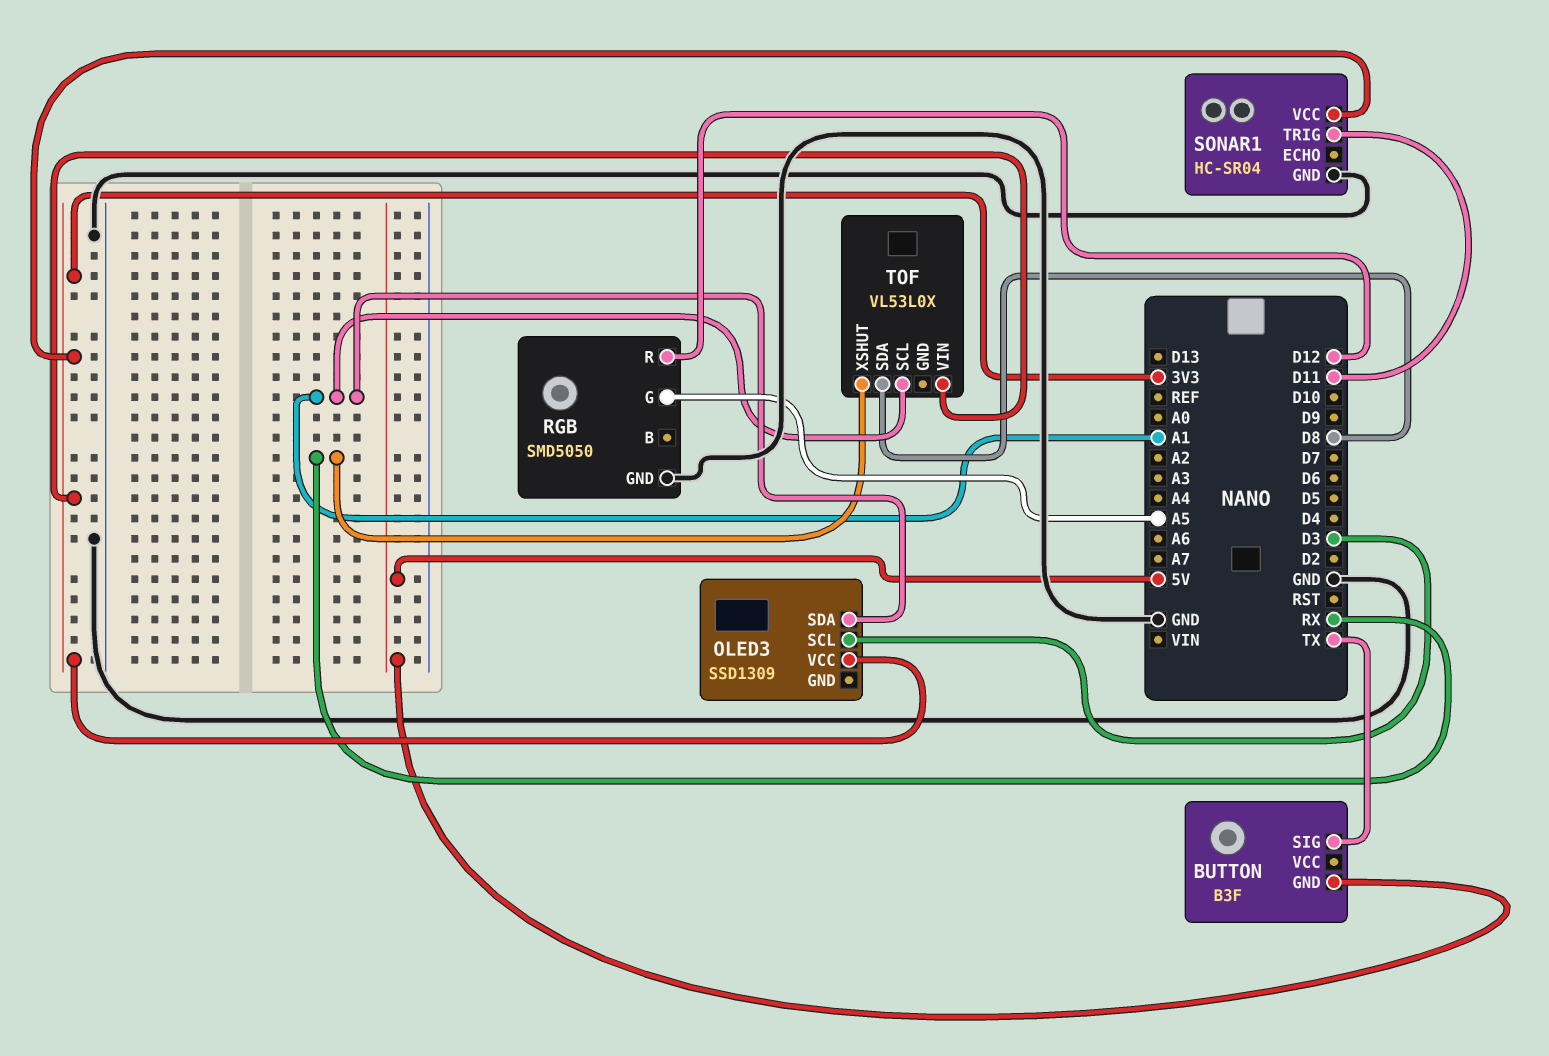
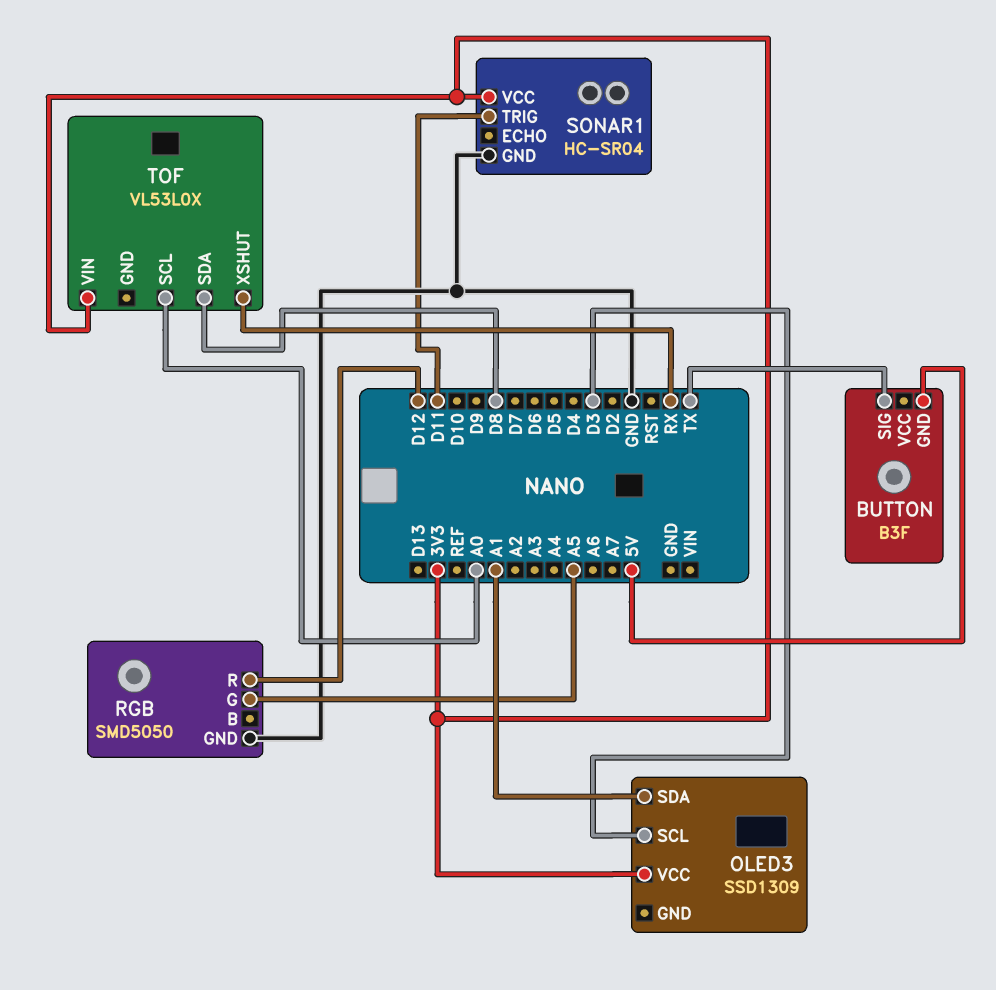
TOF pin SCL: A1 -> A0

